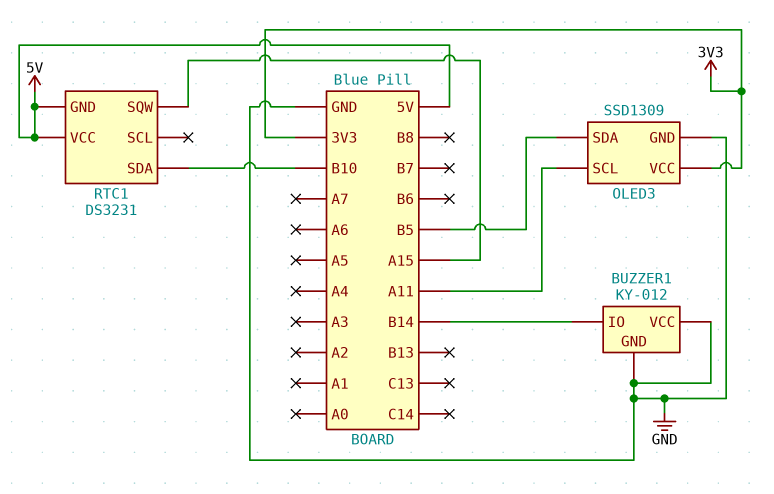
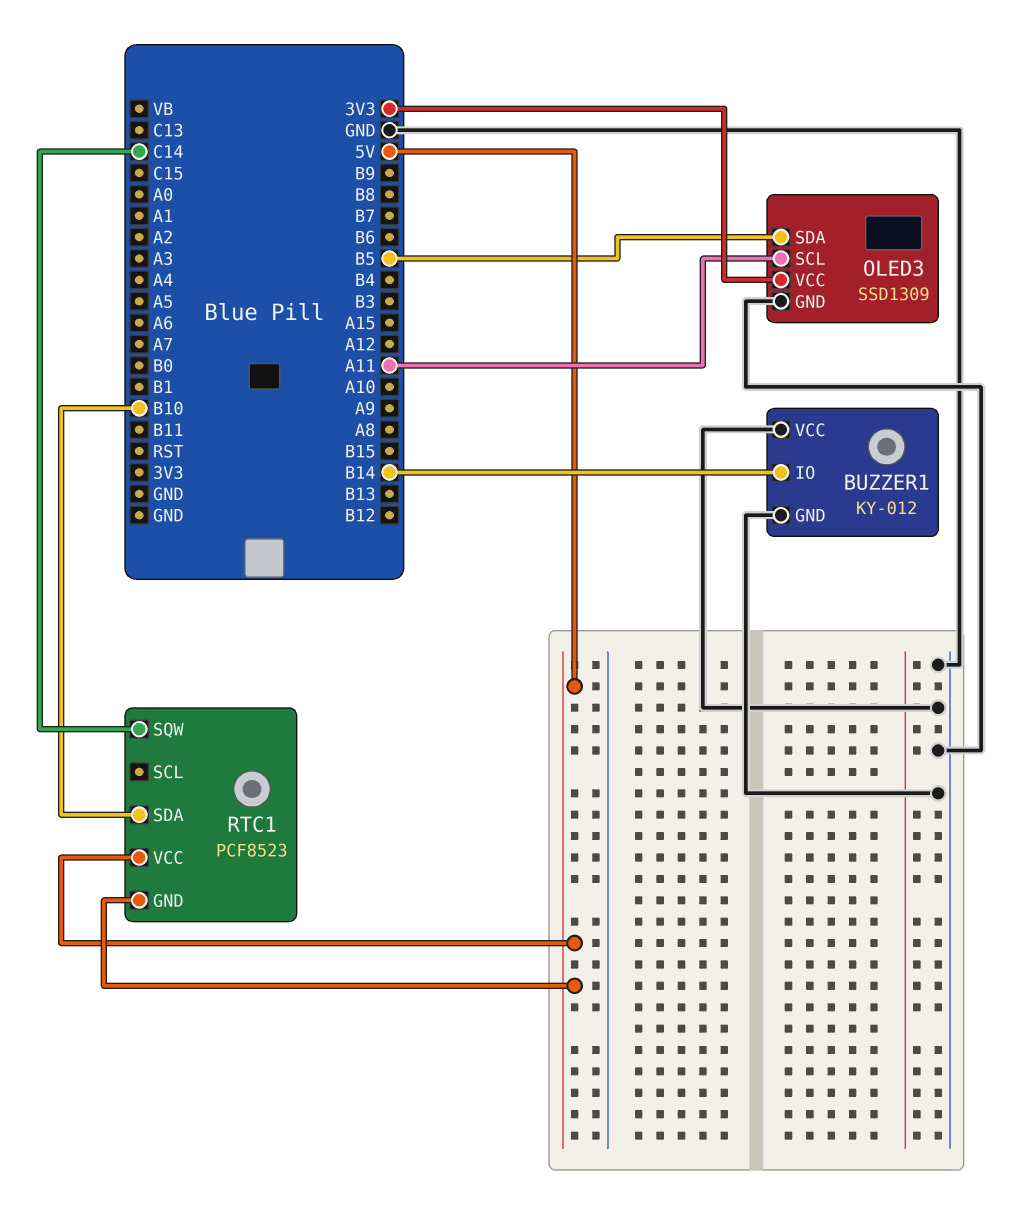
RTC1: DS3231 -> PCF8523
RTC1 pin SQW: A15 -> C14

